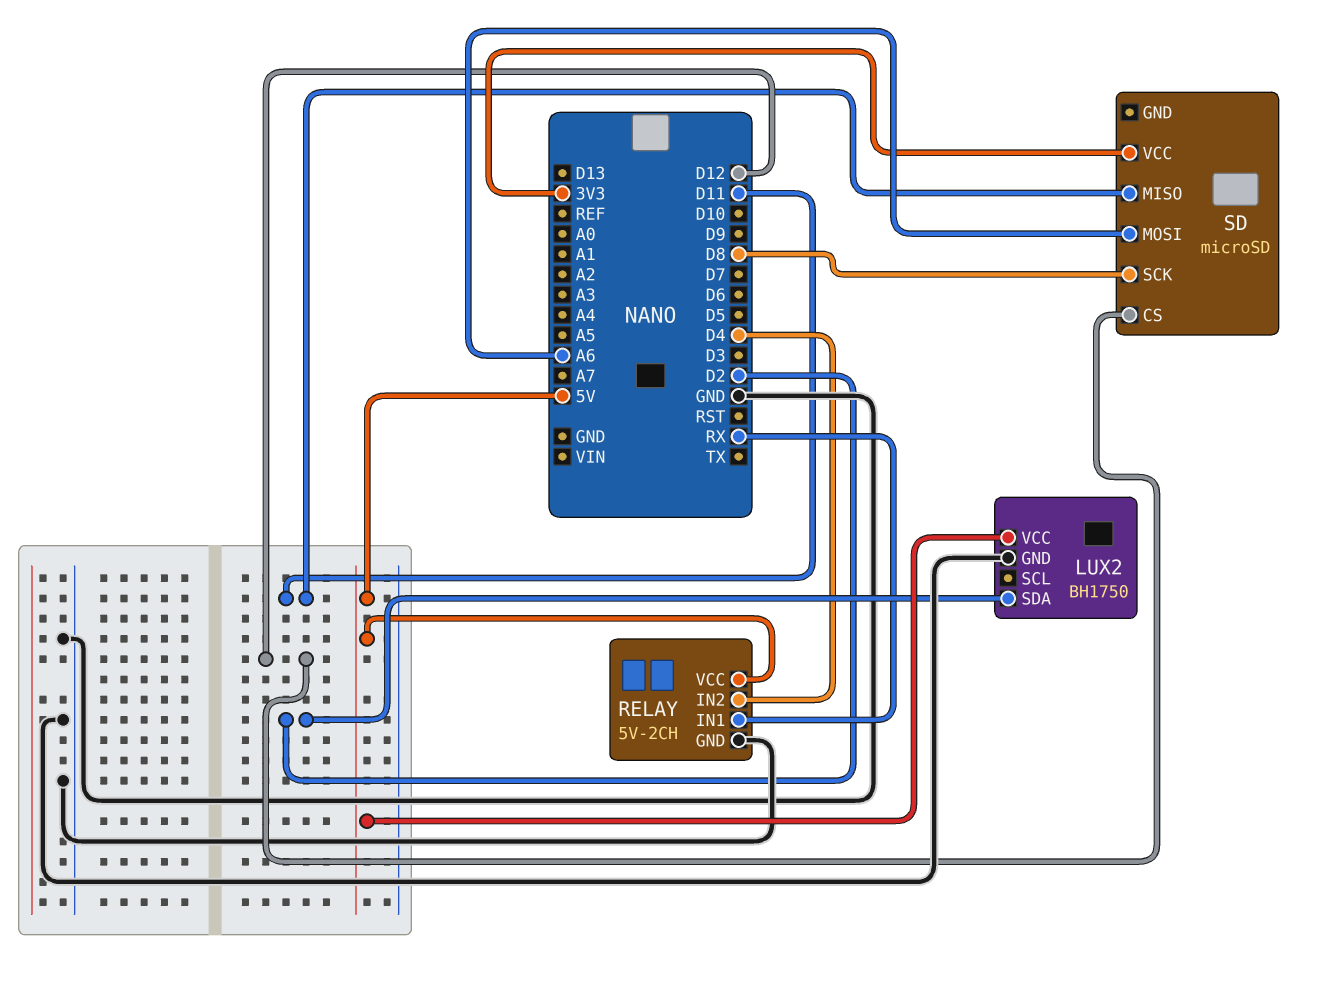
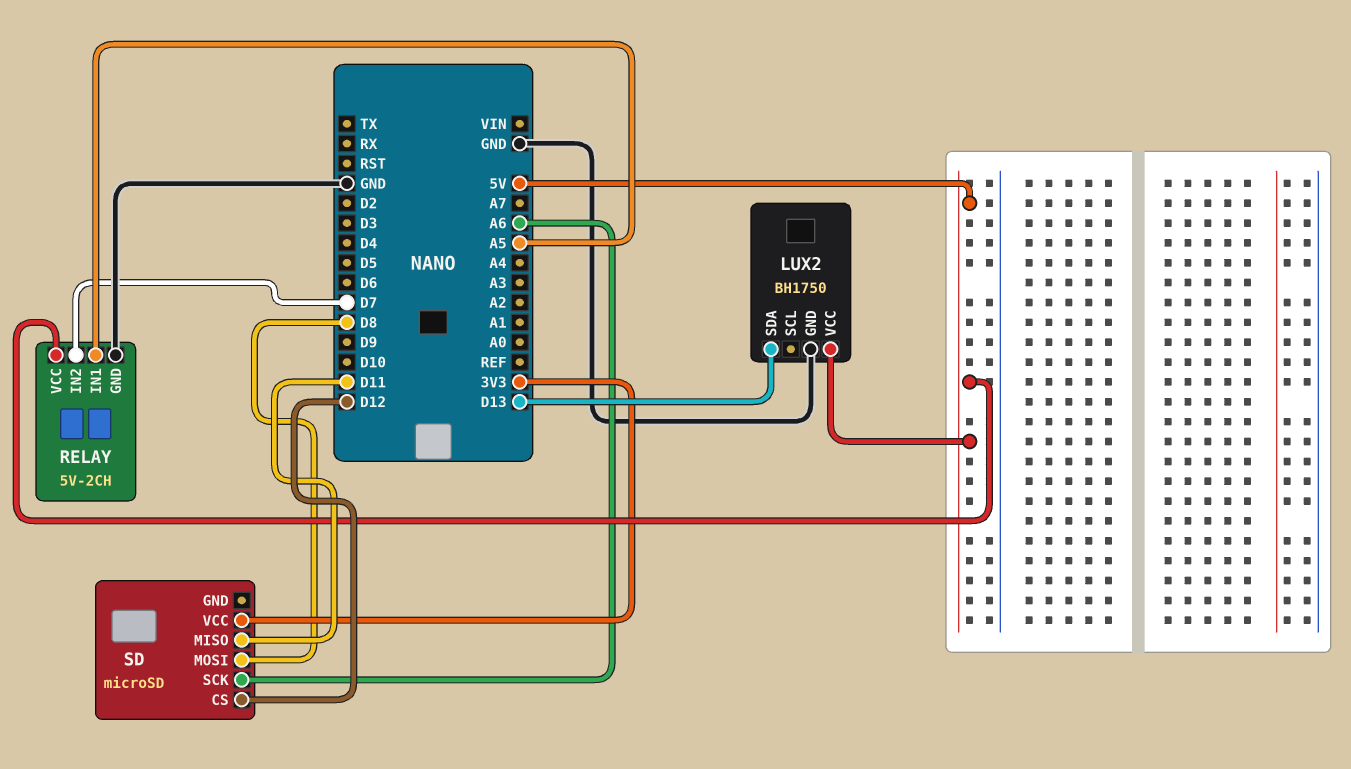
LUX2 pin SDA: D2 -> D13
RELAY pin IN1: RX -> A5
RELAY pin IN2: D4 -> D7
SD pin MOSI: A6 -> D8
SD pin SCK: D8 -> A6

